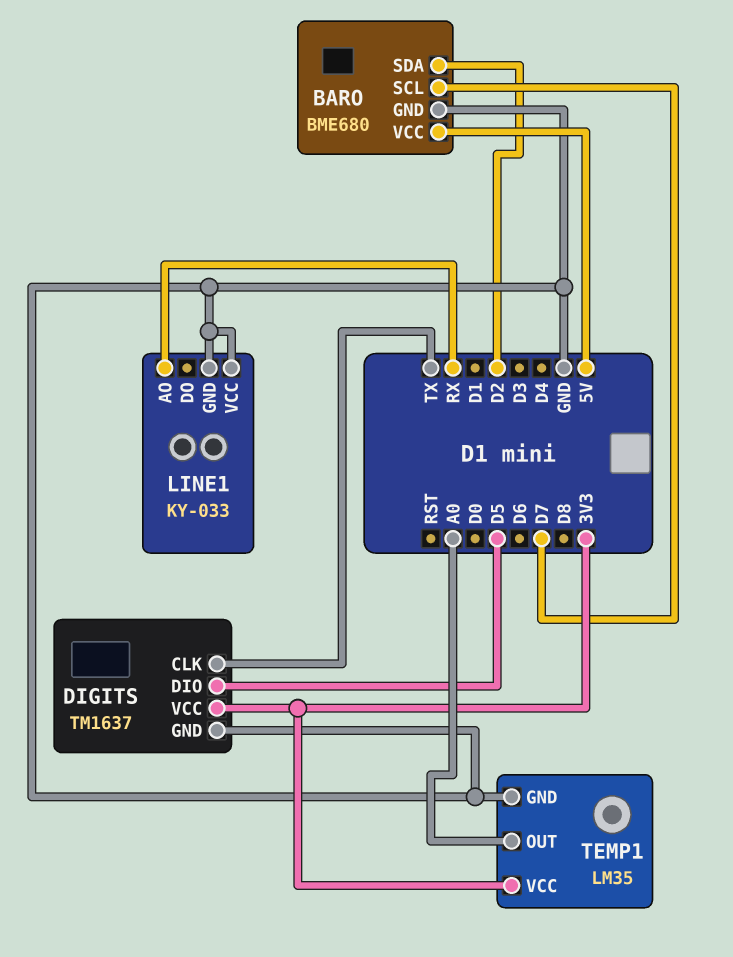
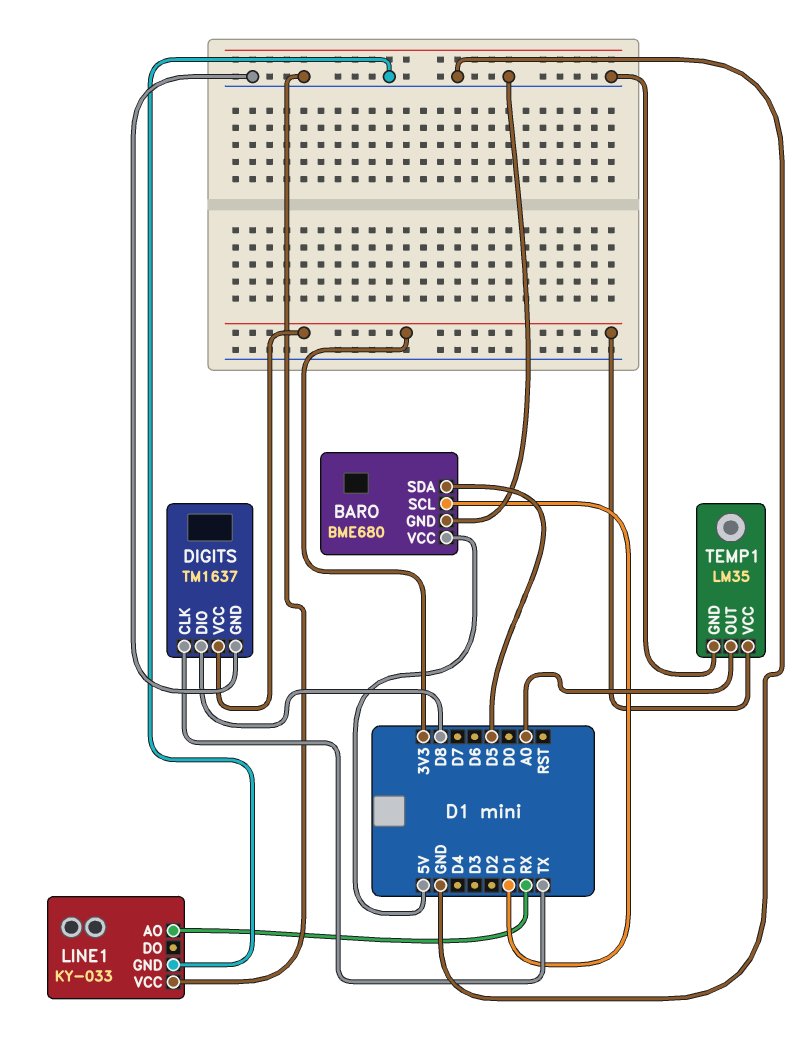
BARO pin SCL: D7 -> D1
BARO pin SDA: D2 -> D5
DIGITS pin DIO: D5 -> D8

